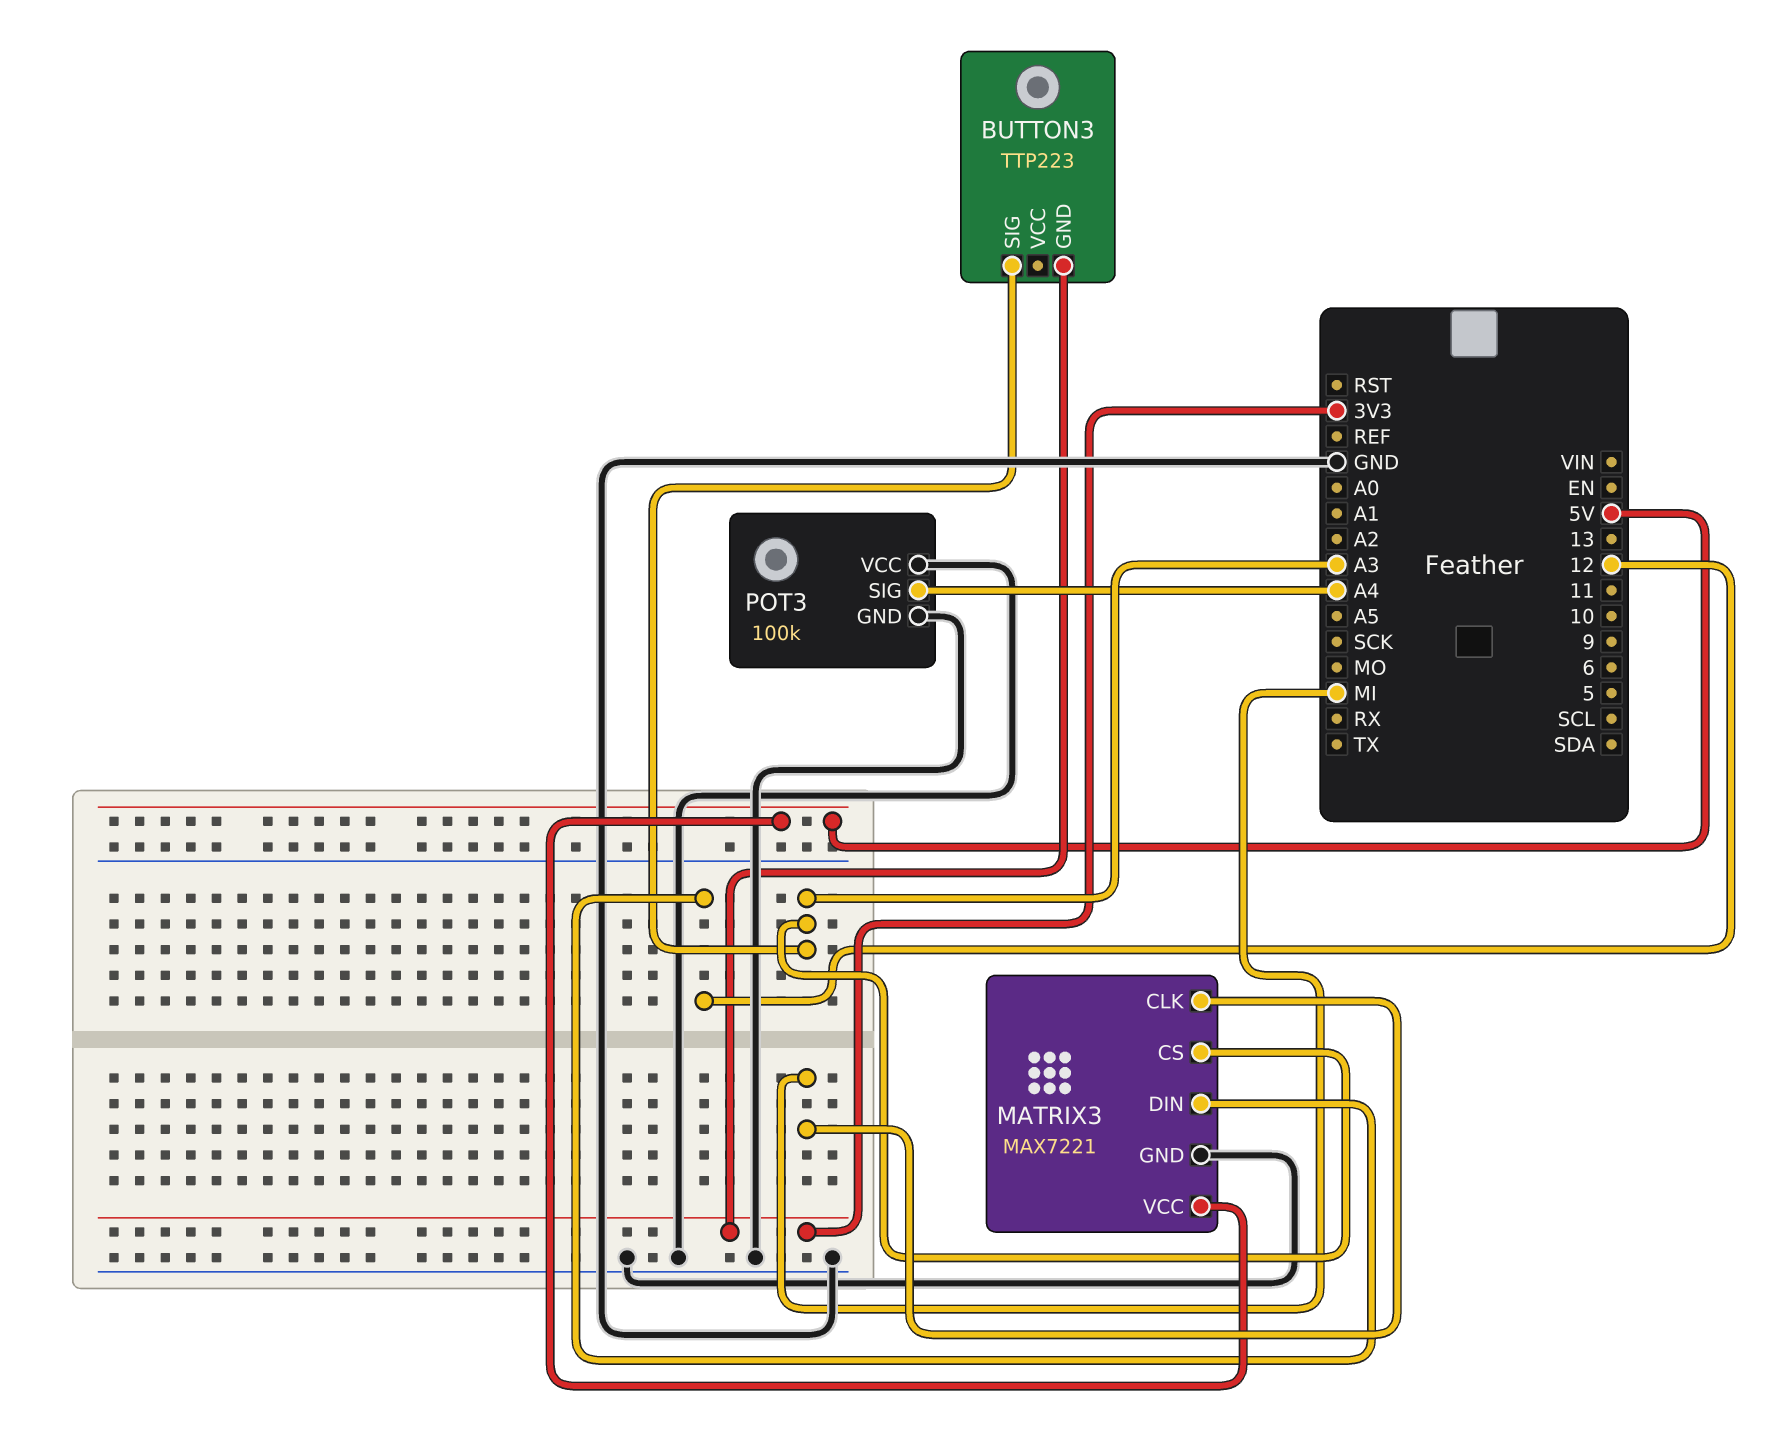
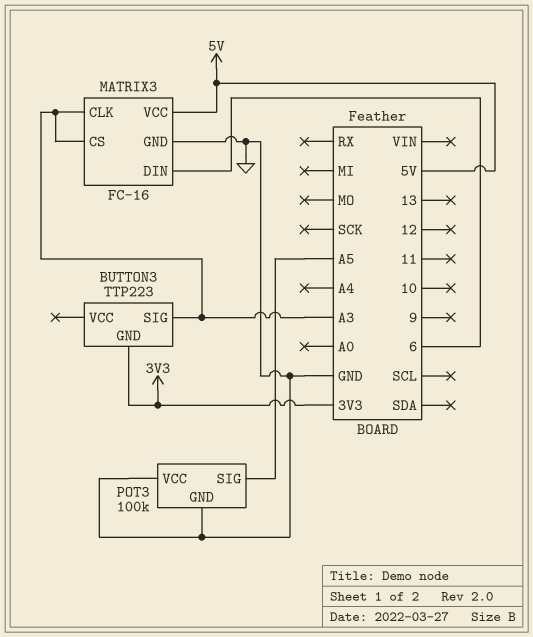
MATRIX3: MAX7221 -> FC-16
MATRIX3 pin CLK: MI -> A3
MATRIX3 pin DIN: 12 -> 6
POT3 pin SIG: A4 -> A5

